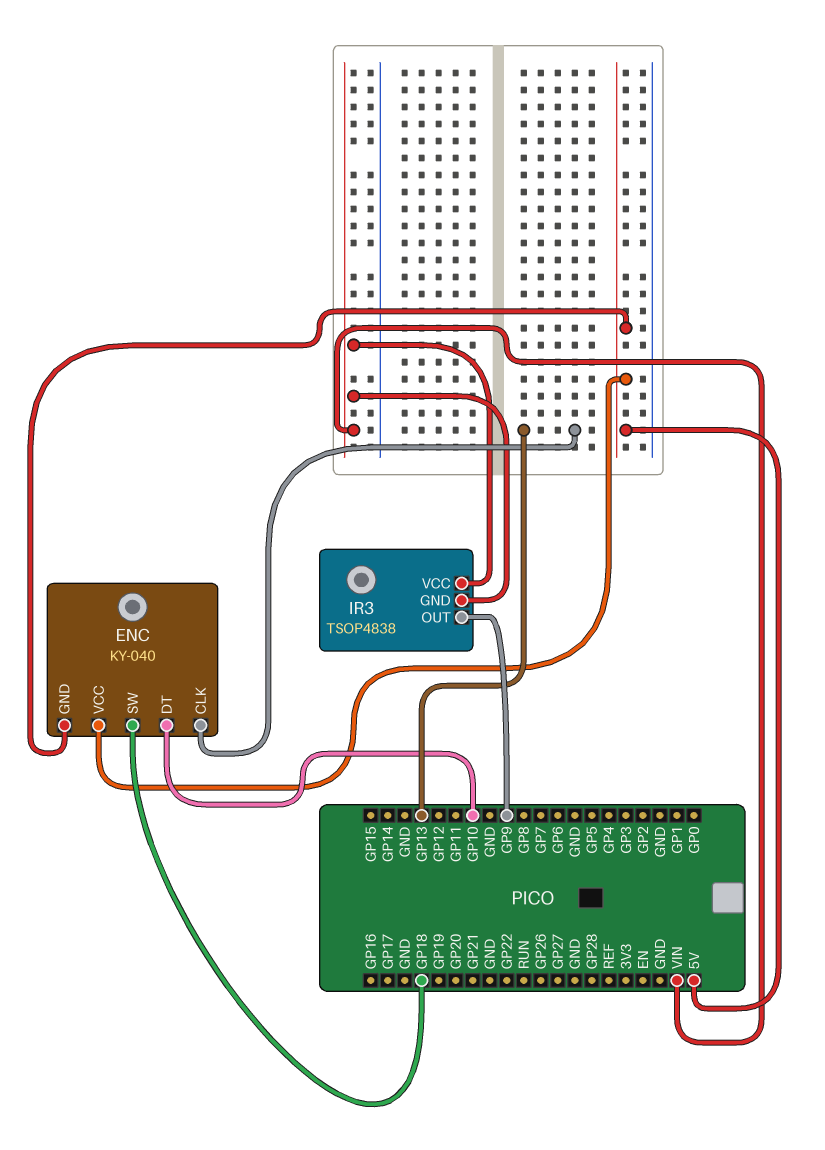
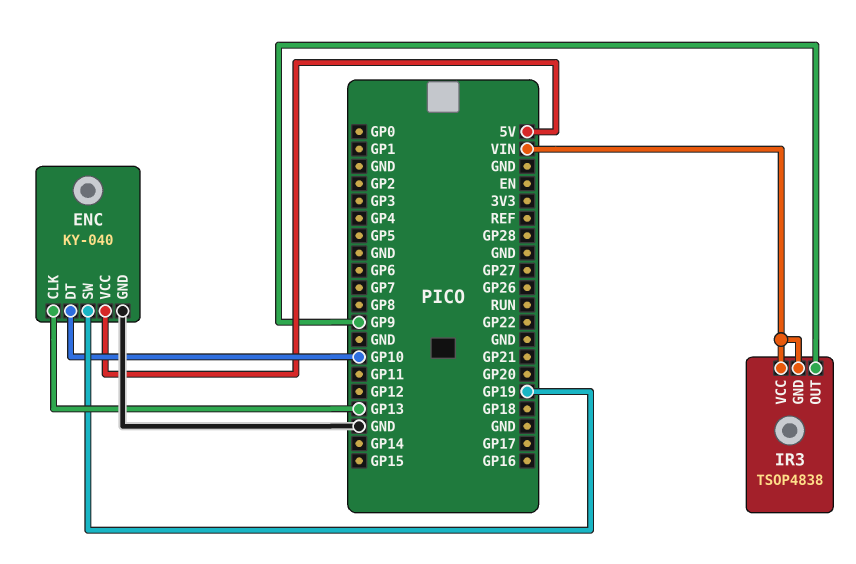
ENC pin GND: 5V -> GND
ENC pin SW: GP18 -> GP19

